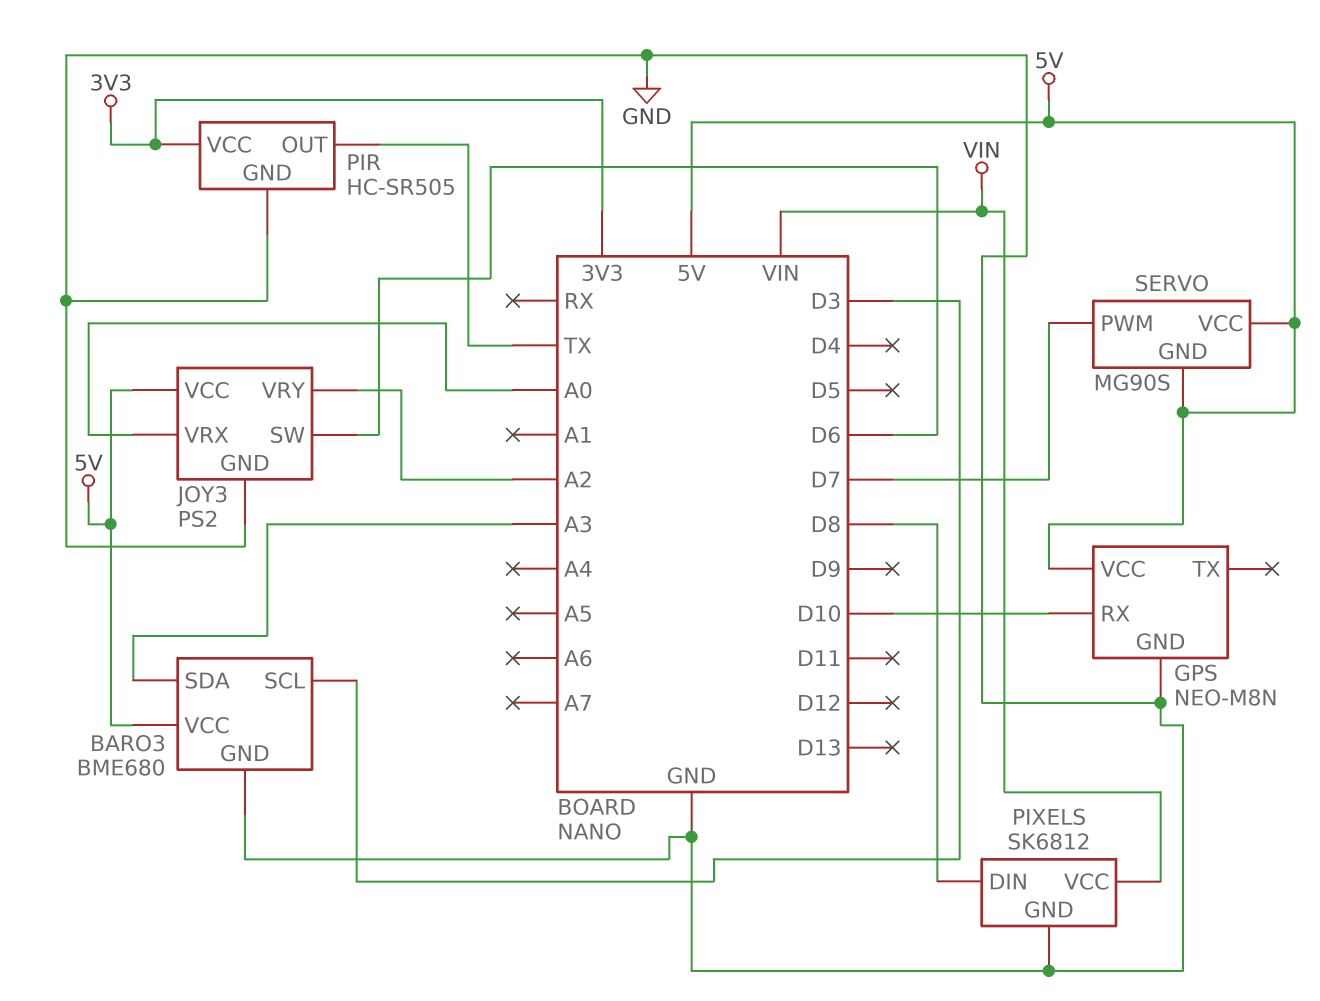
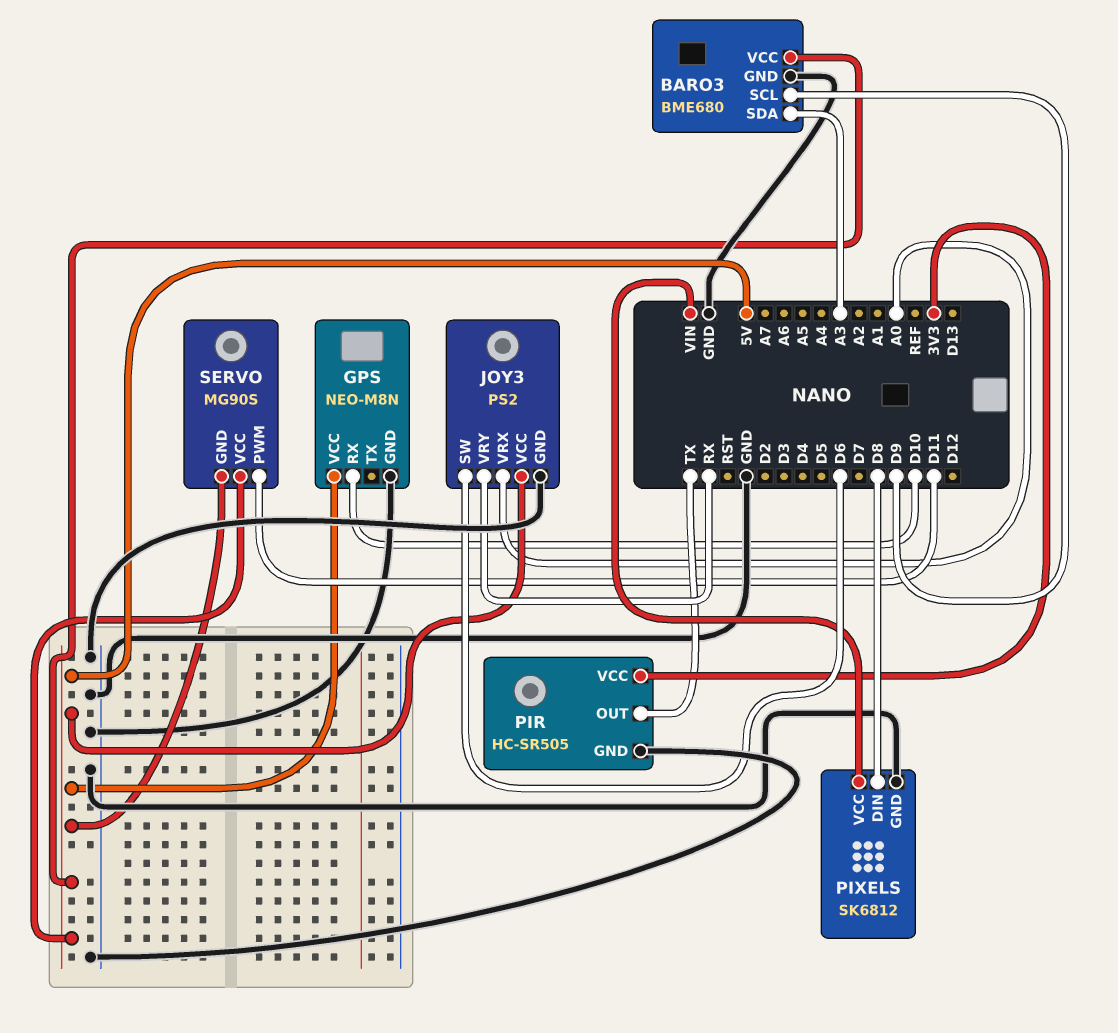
BARO3 pin SCL: D3 -> D9
JOY3 pin VRY: A2 -> RX
SERVO pin PWM: D7 -> D11

